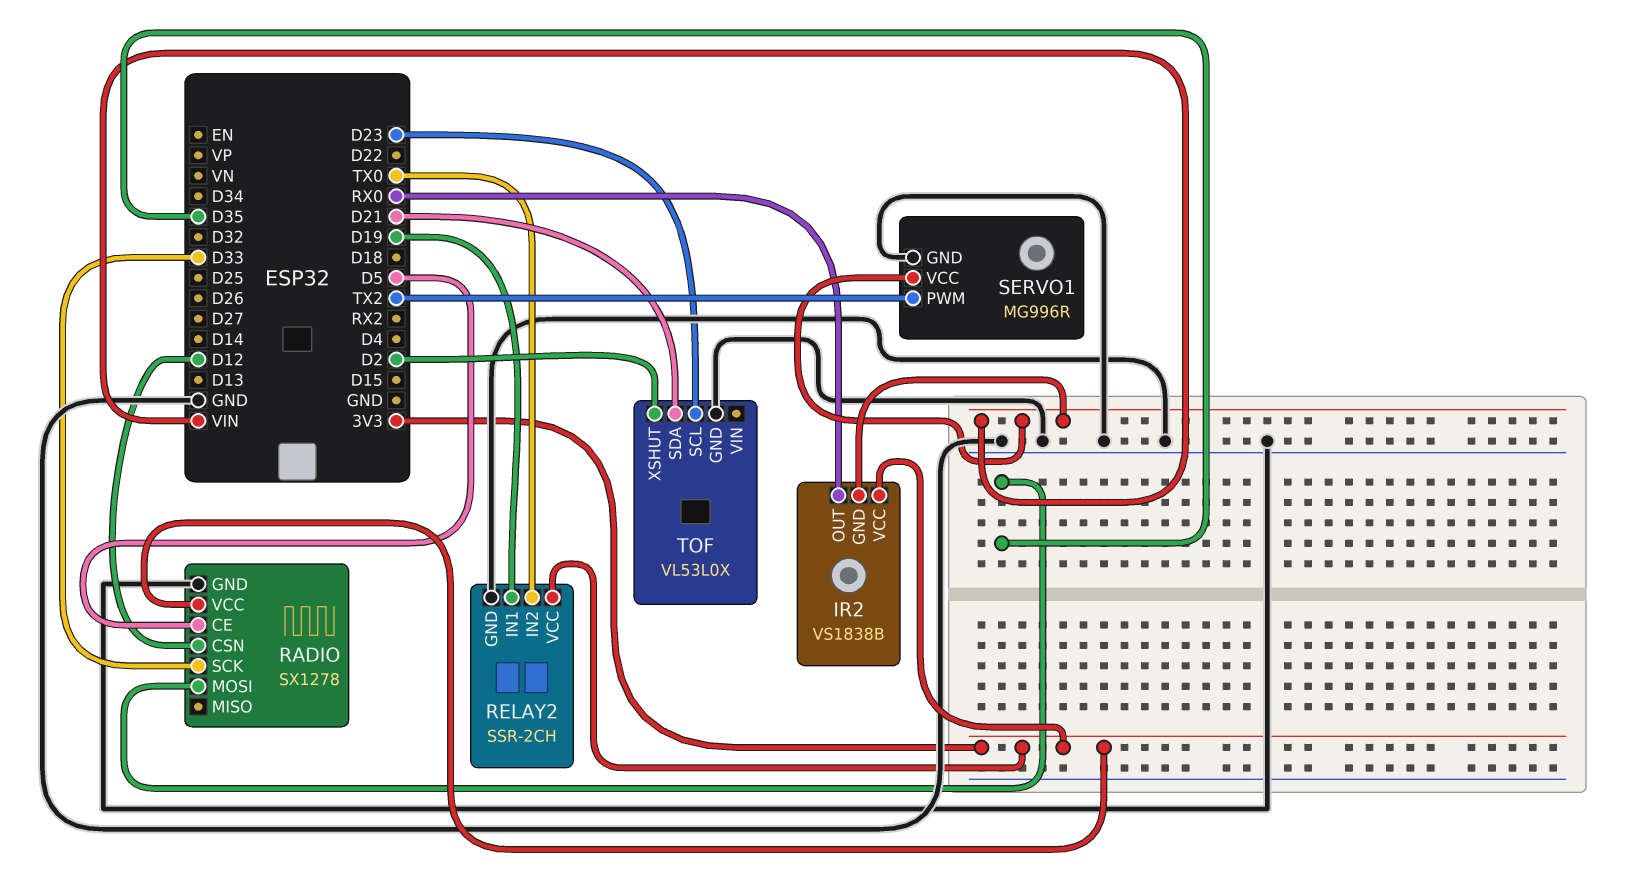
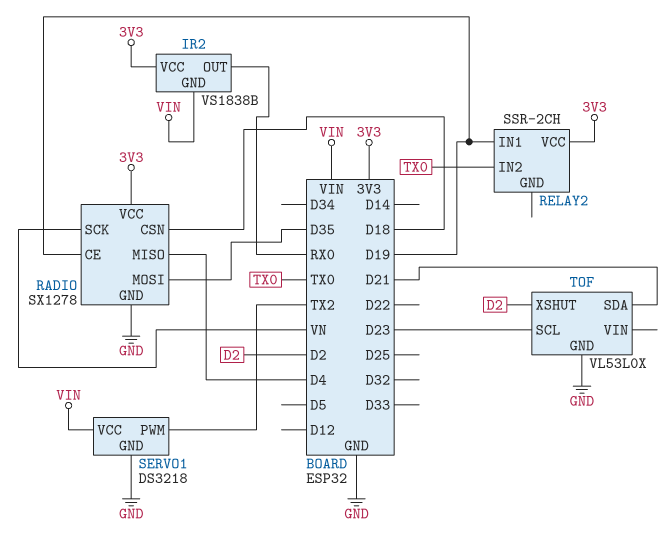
RADIO pin CE: D5 -> D19
RADIO pin CSN: D12 -> D18
RADIO pin MISO: none -> D4
RADIO pin SCK: D33 -> VN
RELAY2 pin GND: GND -> none
SERVO1: MG996R -> DS3218

